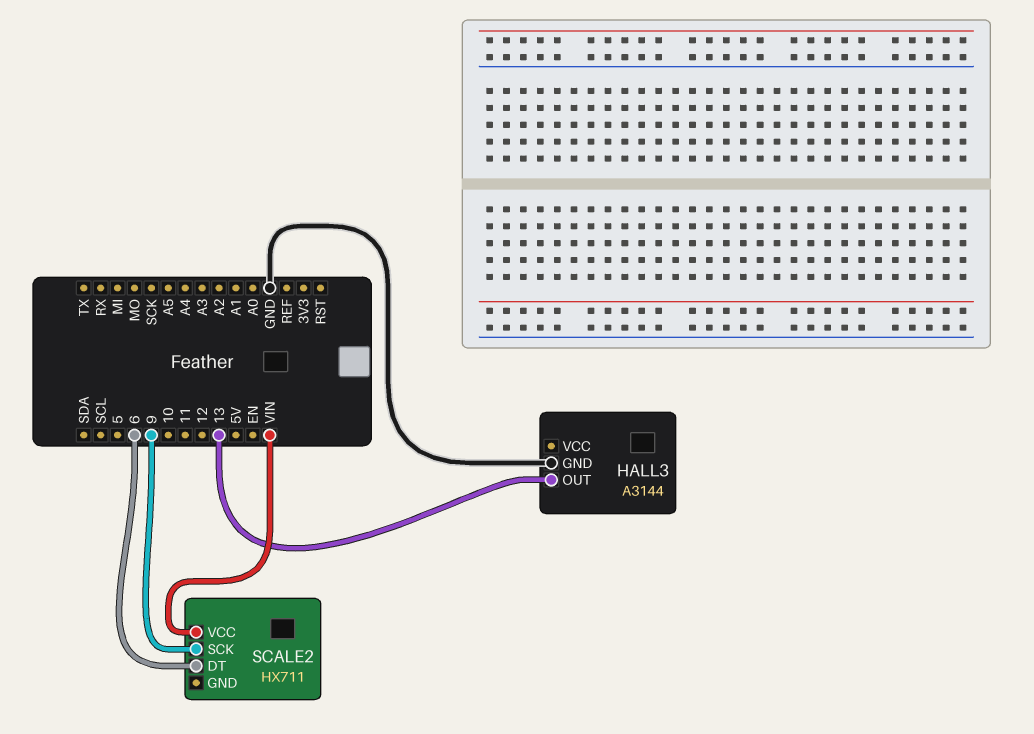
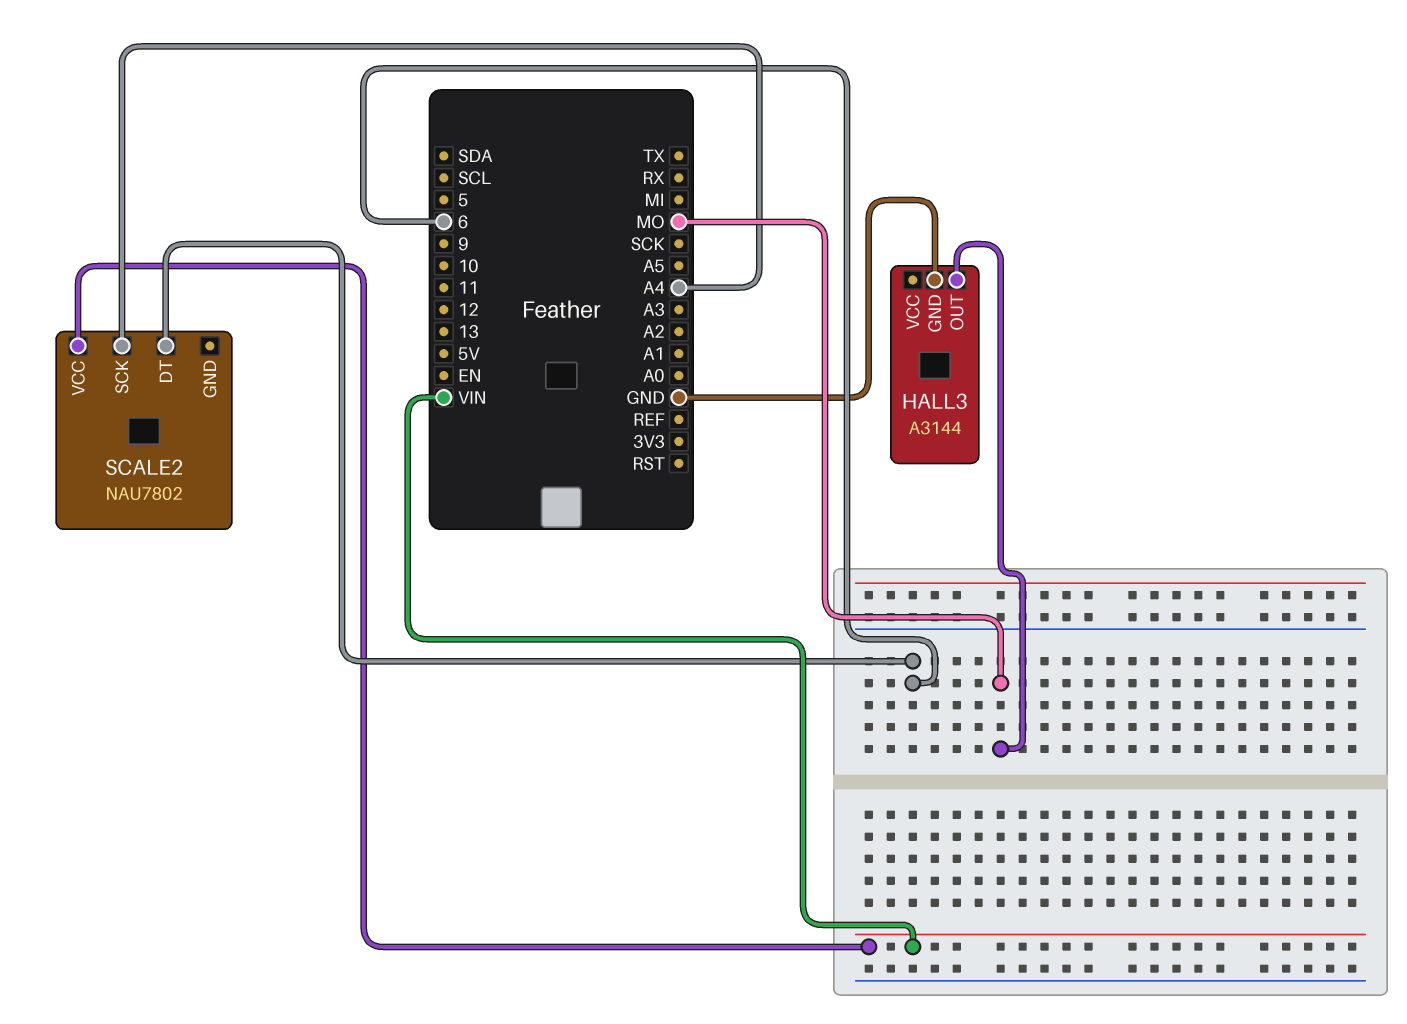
HALL3 pin OUT: 13 -> MO
SCALE2: HX711 -> NAU7802
SCALE2 pin SCK: 9 -> A4

